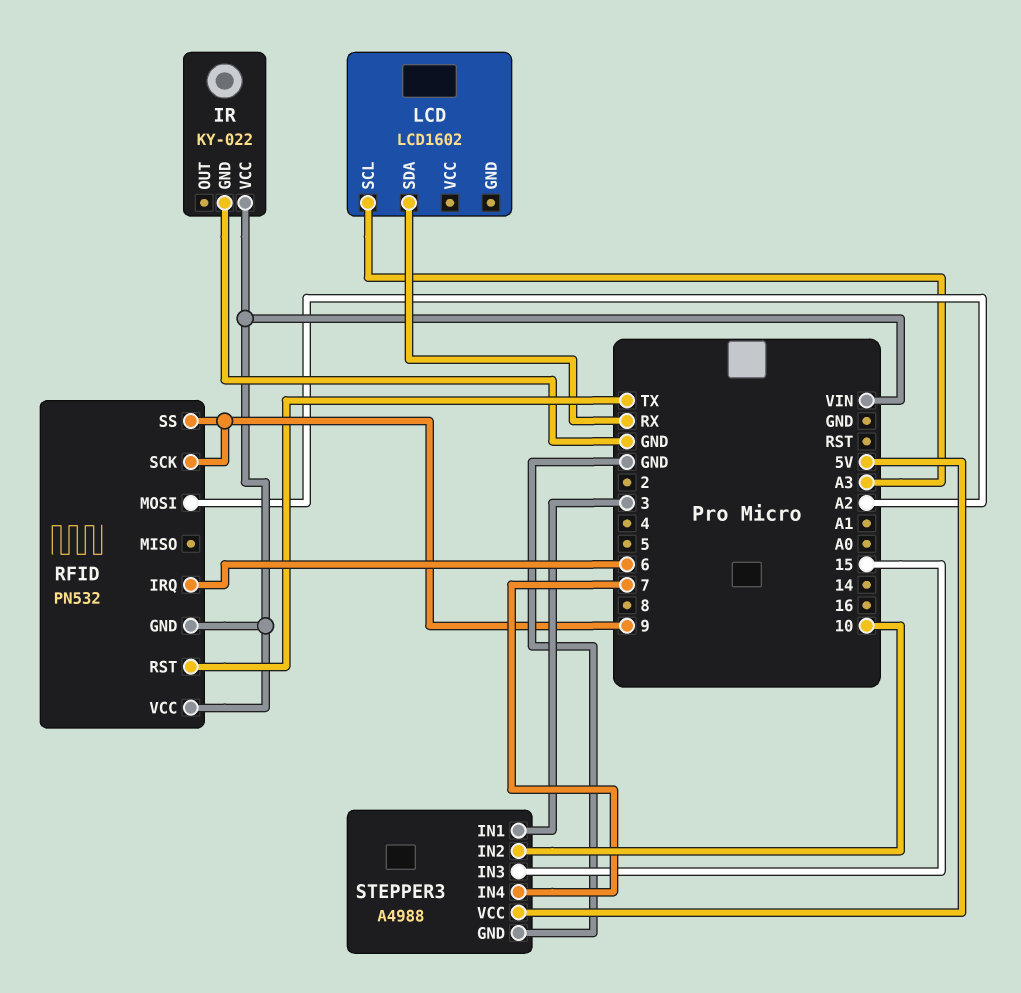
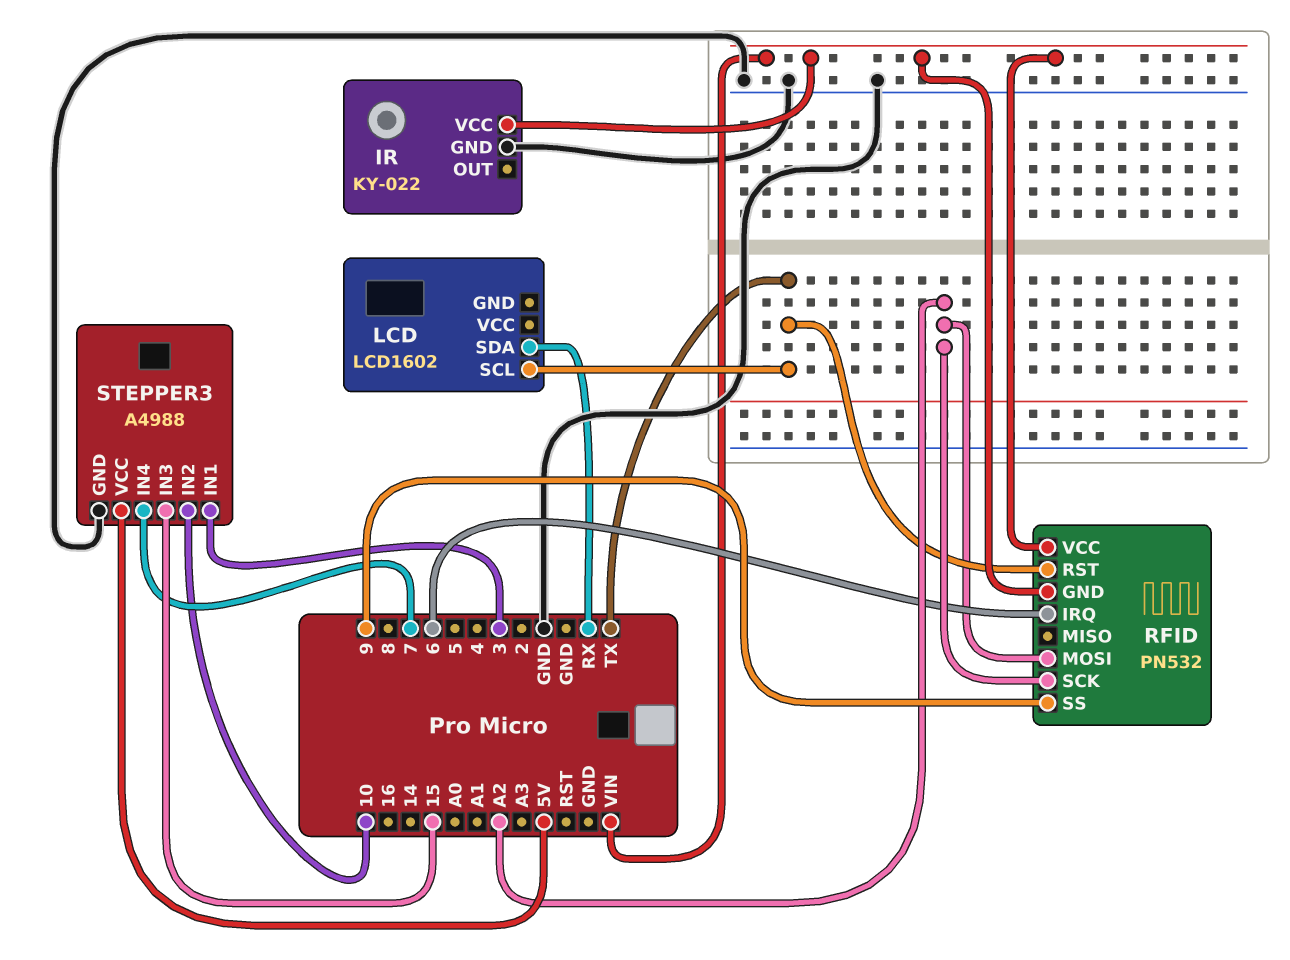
LCD pin SCL: A3 -> TX
RFID pin SCK: 9 -> A2

